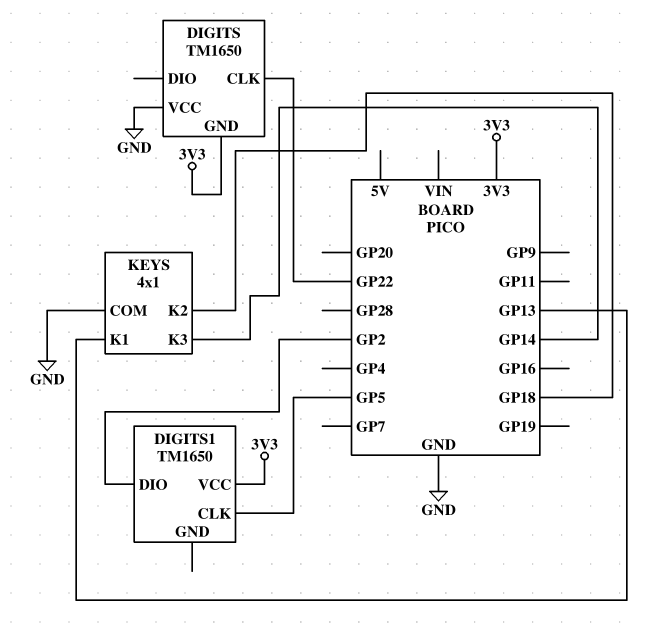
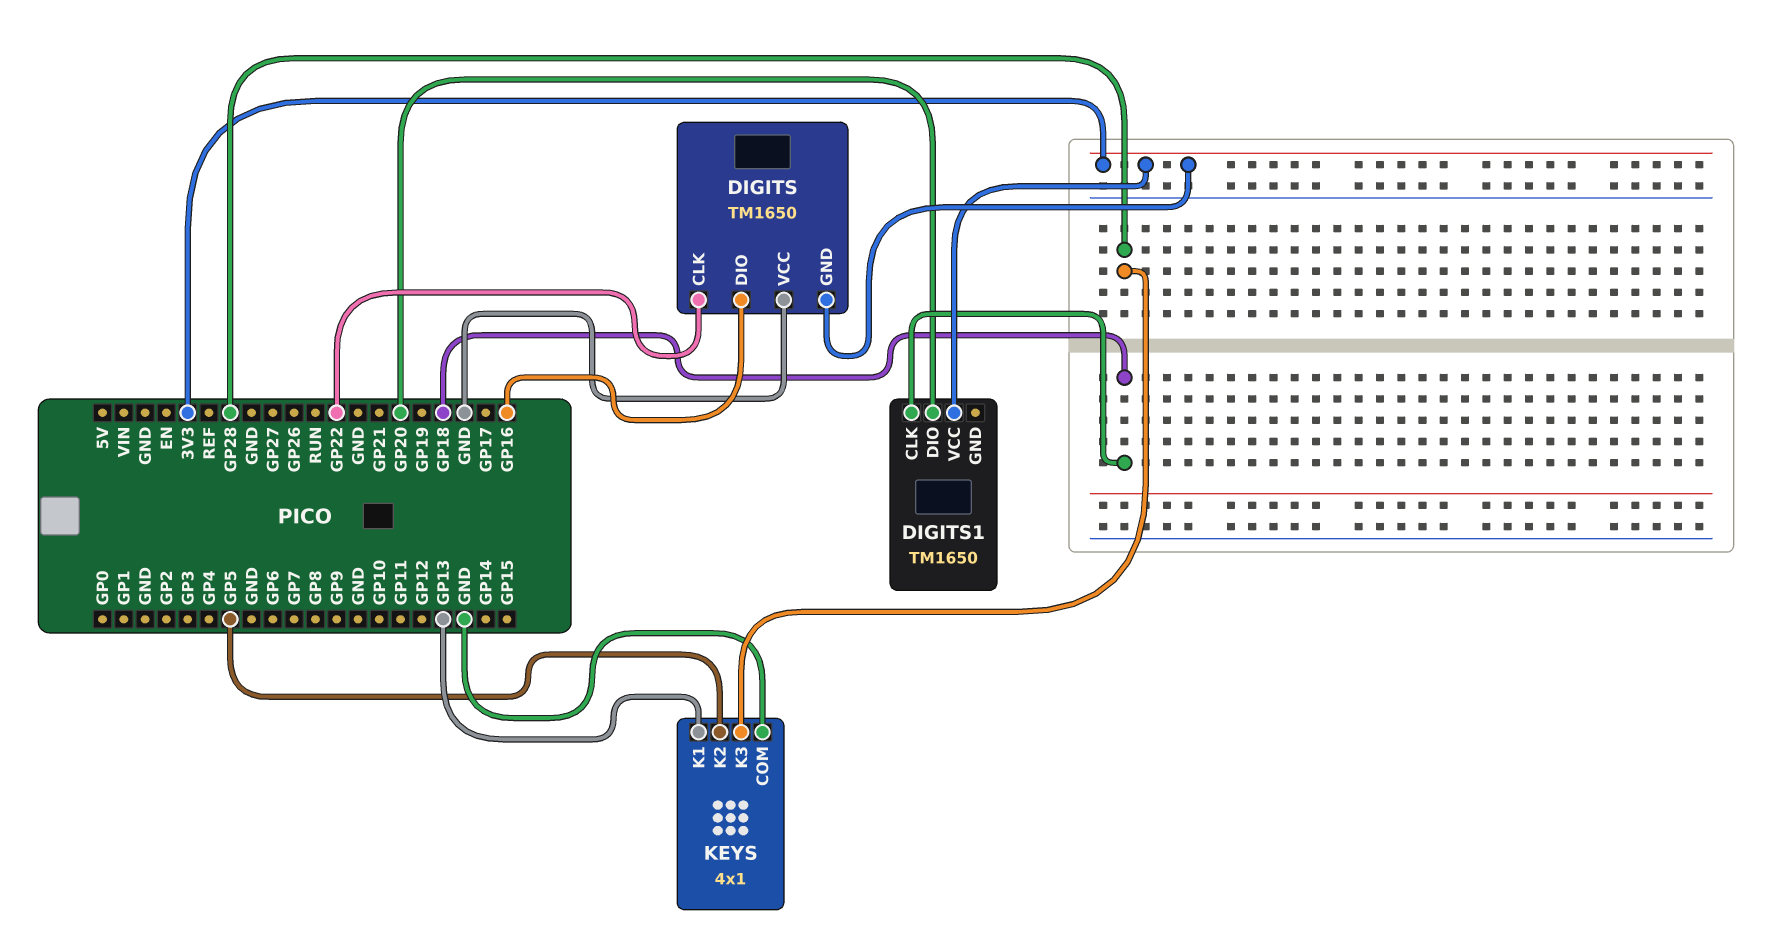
DIGITS pin DIO: none -> GP16
DIGITS1 pin CLK: GP5 -> GP18
DIGITS1 pin DIO: GP2 -> GP20
KEYS pin K2: GP18 -> GP5
KEYS pin K3: GP14 -> GP28

